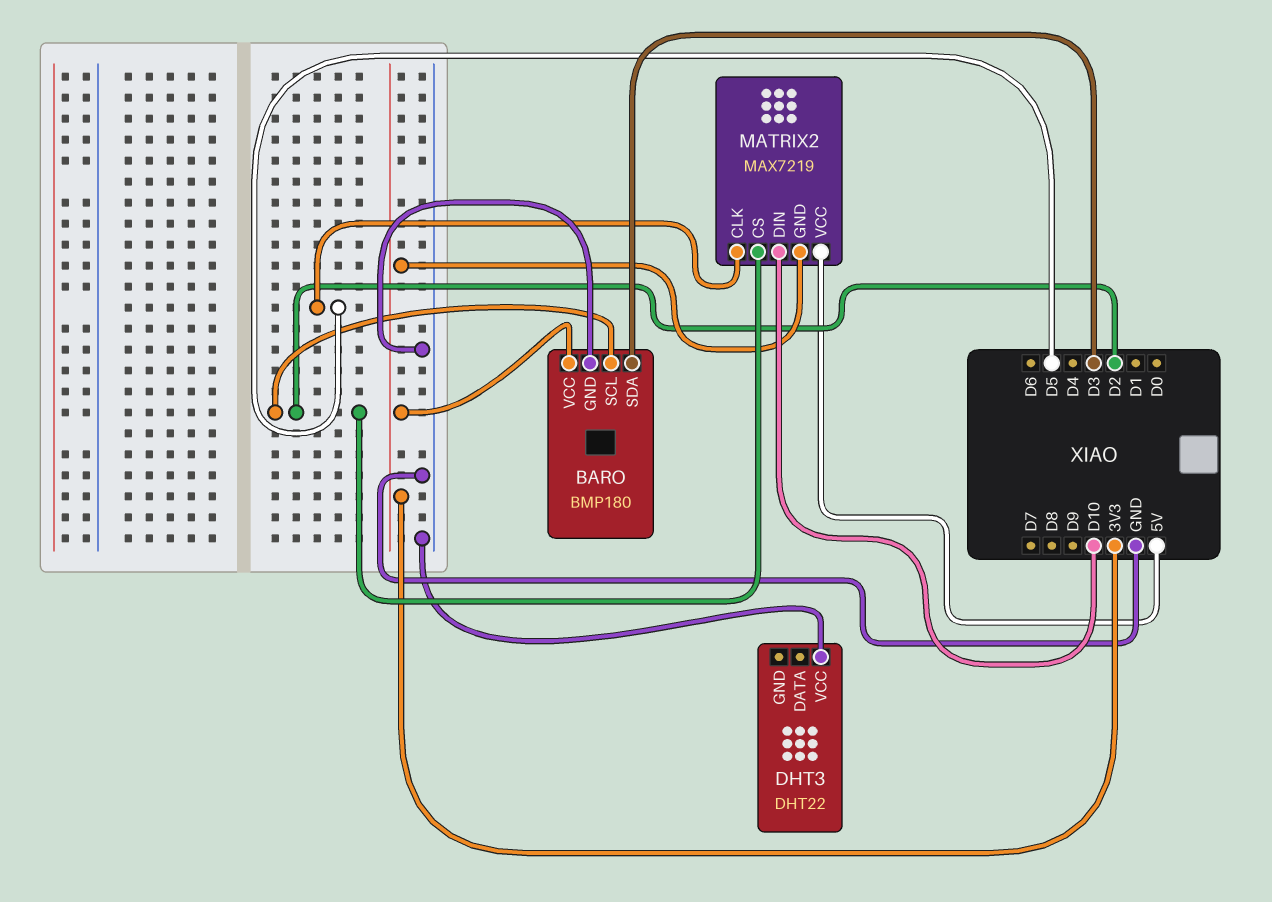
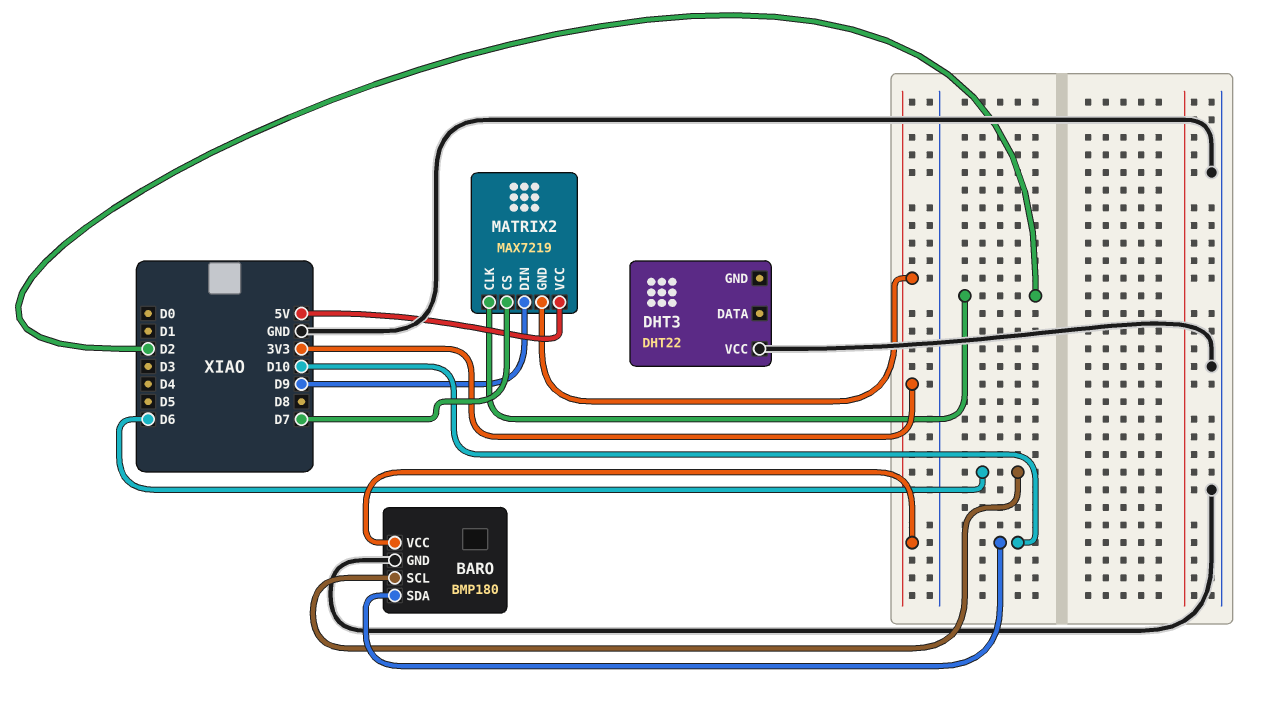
BARO pin SCL: D2 -> D6
BARO pin SDA: D3 -> D10
MATRIX2 pin CLK: D5 -> D2
MATRIX2 pin CS: D2 -> D7
MATRIX2 pin DIN: D10 -> D9

